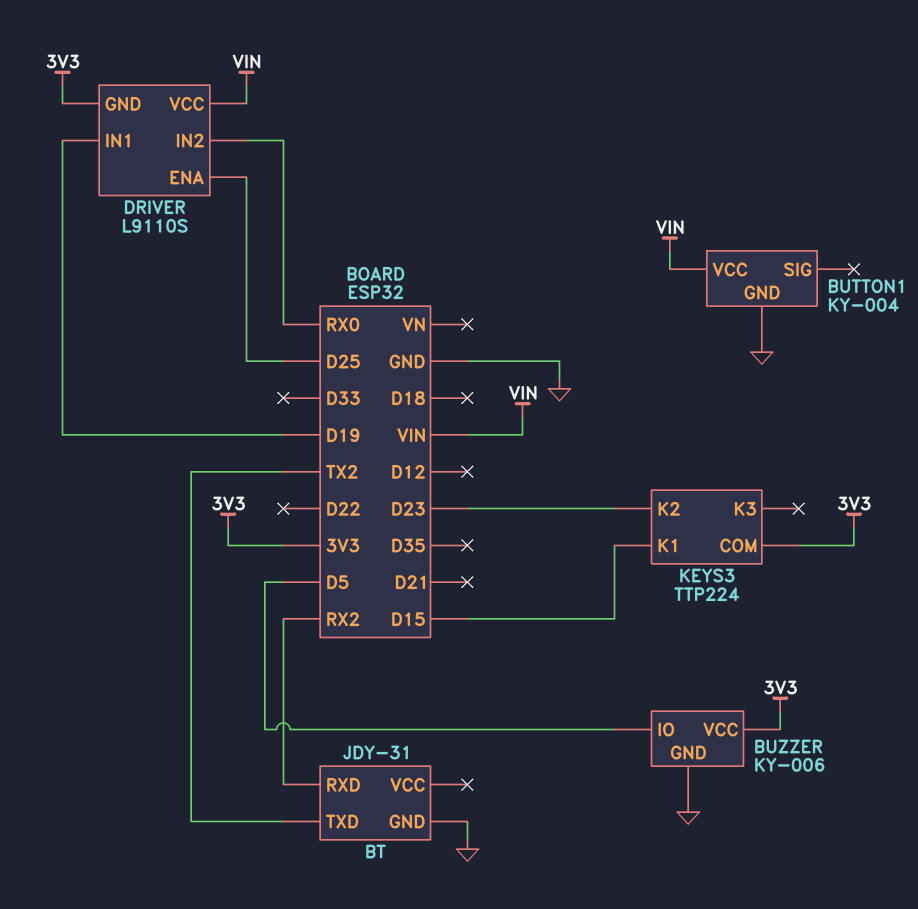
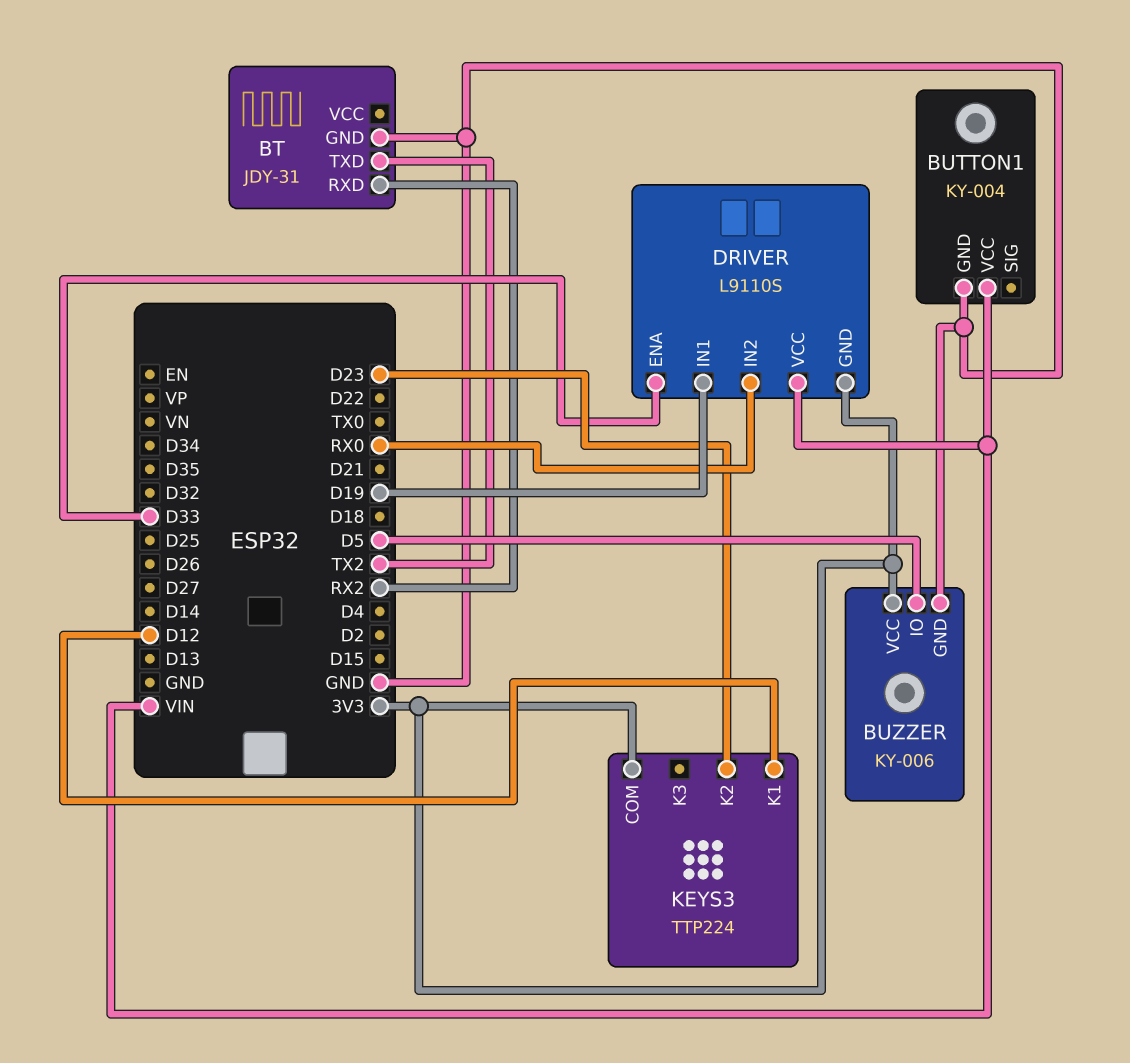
DRIVER pin ENA: D25 -> D33
KEYS3 pin K1: D15 -> D12

